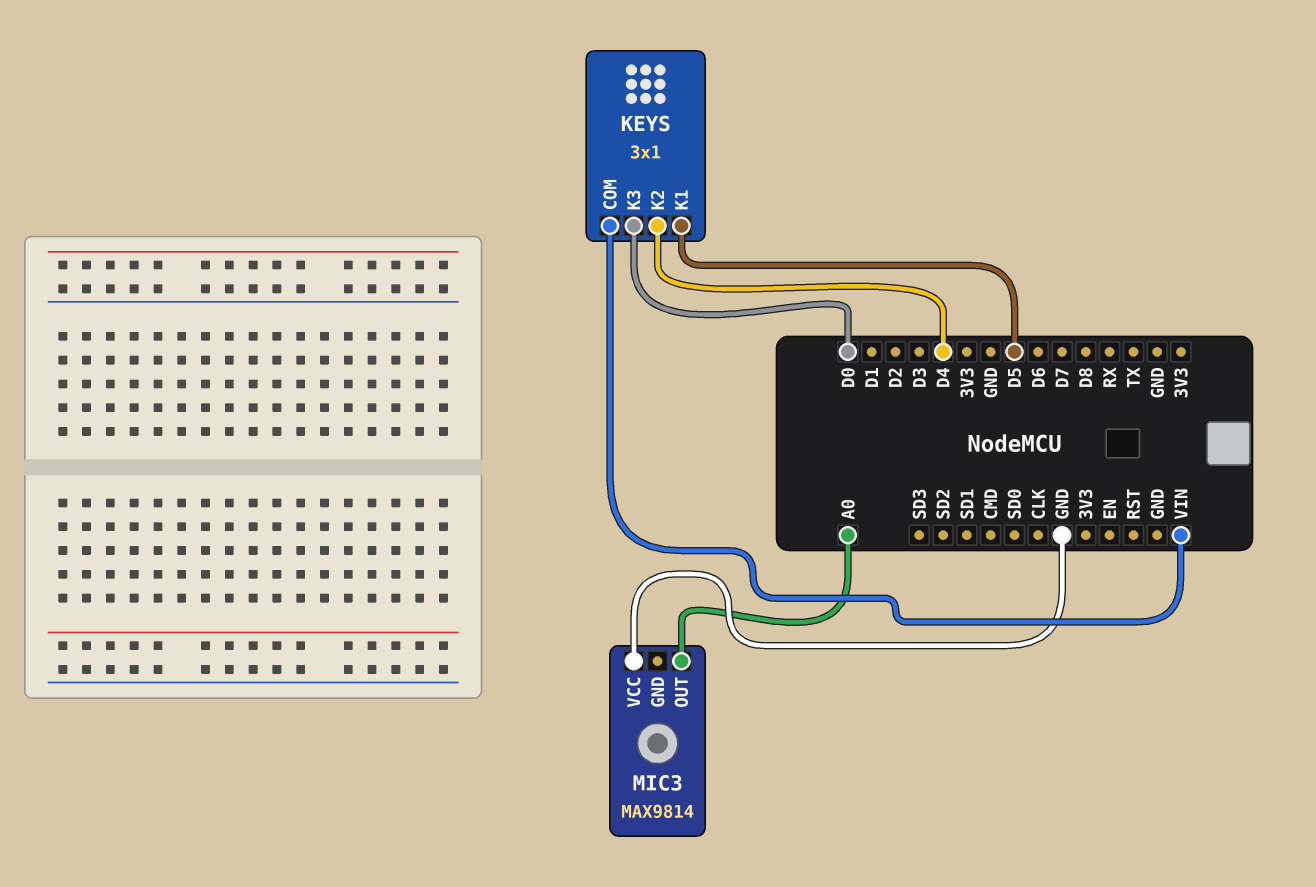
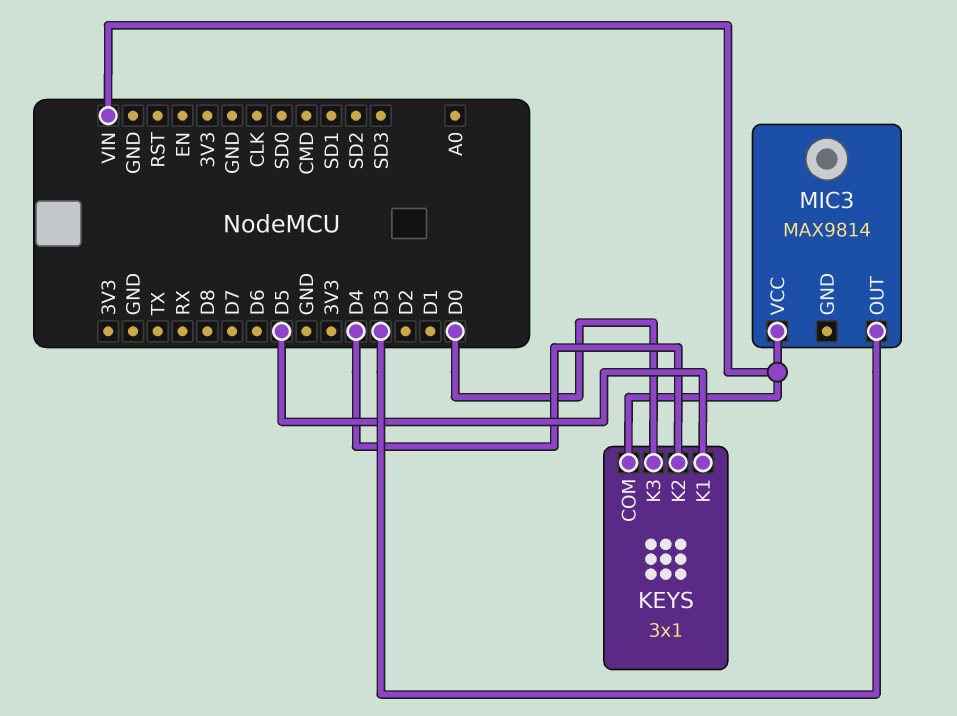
MIC3 pin OUT: A0 -> D3
MIC3 pin VCC: GND -> VIN

